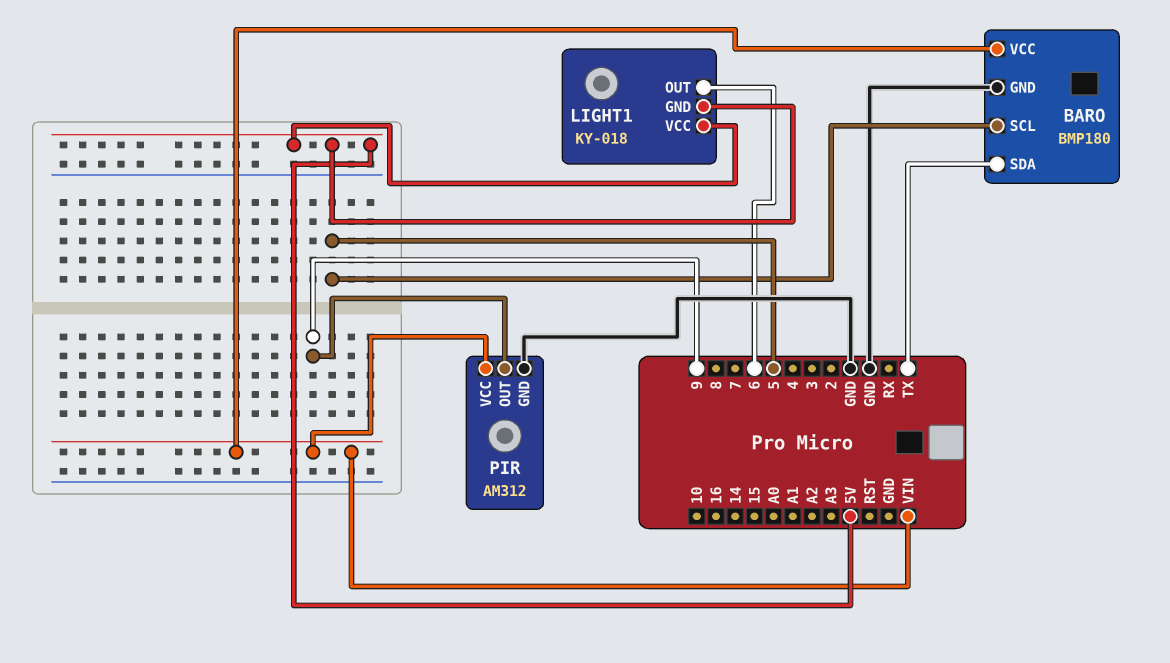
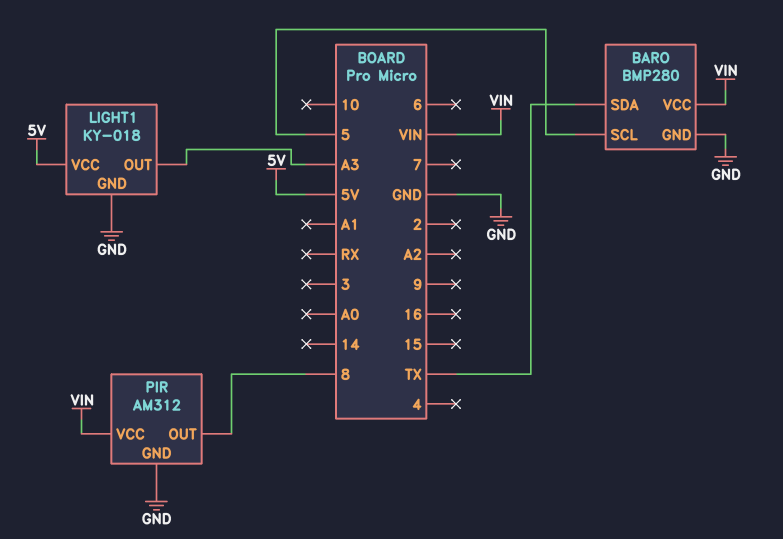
BARO: BMP180 -> BMP280
LIGHT1 pin GND: 5V -> GND
LIGHT1 pin OUT: 6 -> A3
PIR pin OUT: 9 -> 8

